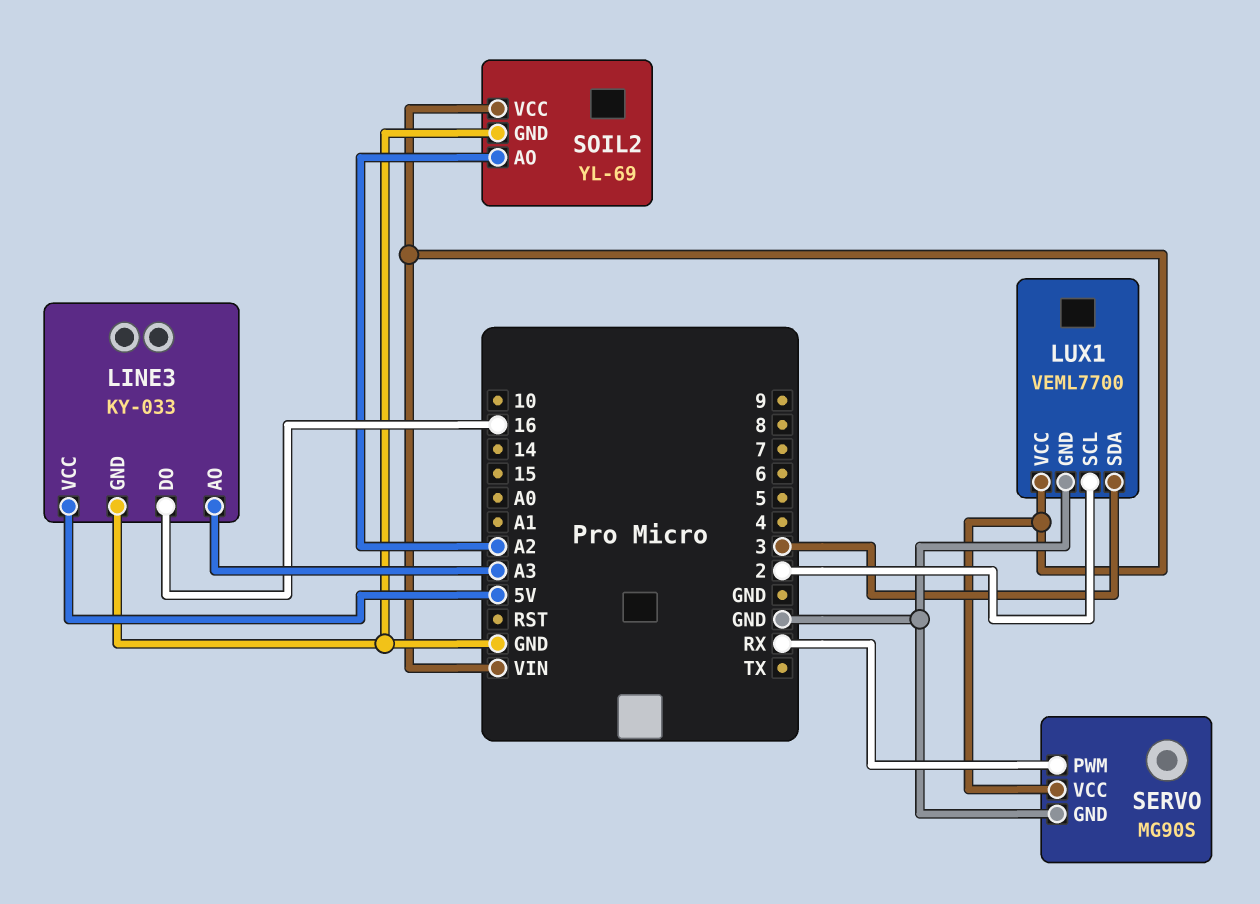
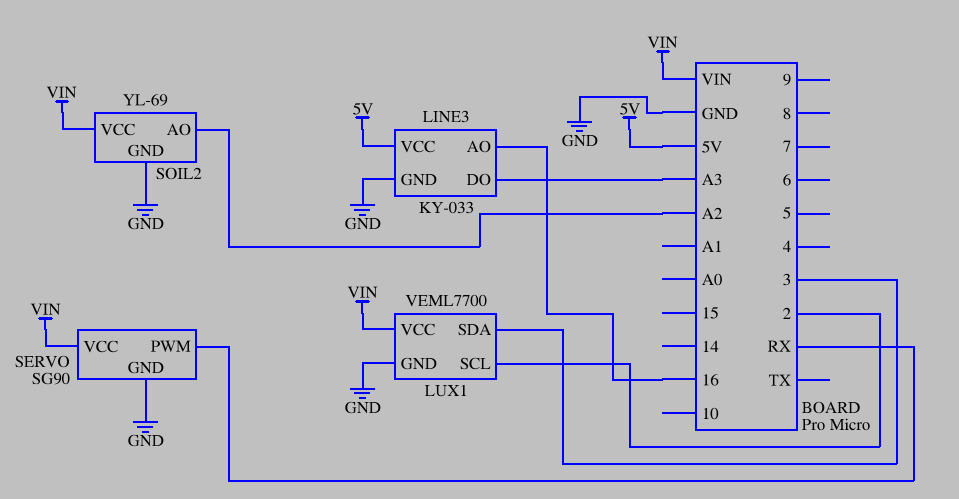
LINE3 pin AO: A3 -> 16
LINE3 pin DO: 16 -> A3
SERVO: MG90S -> SG90

